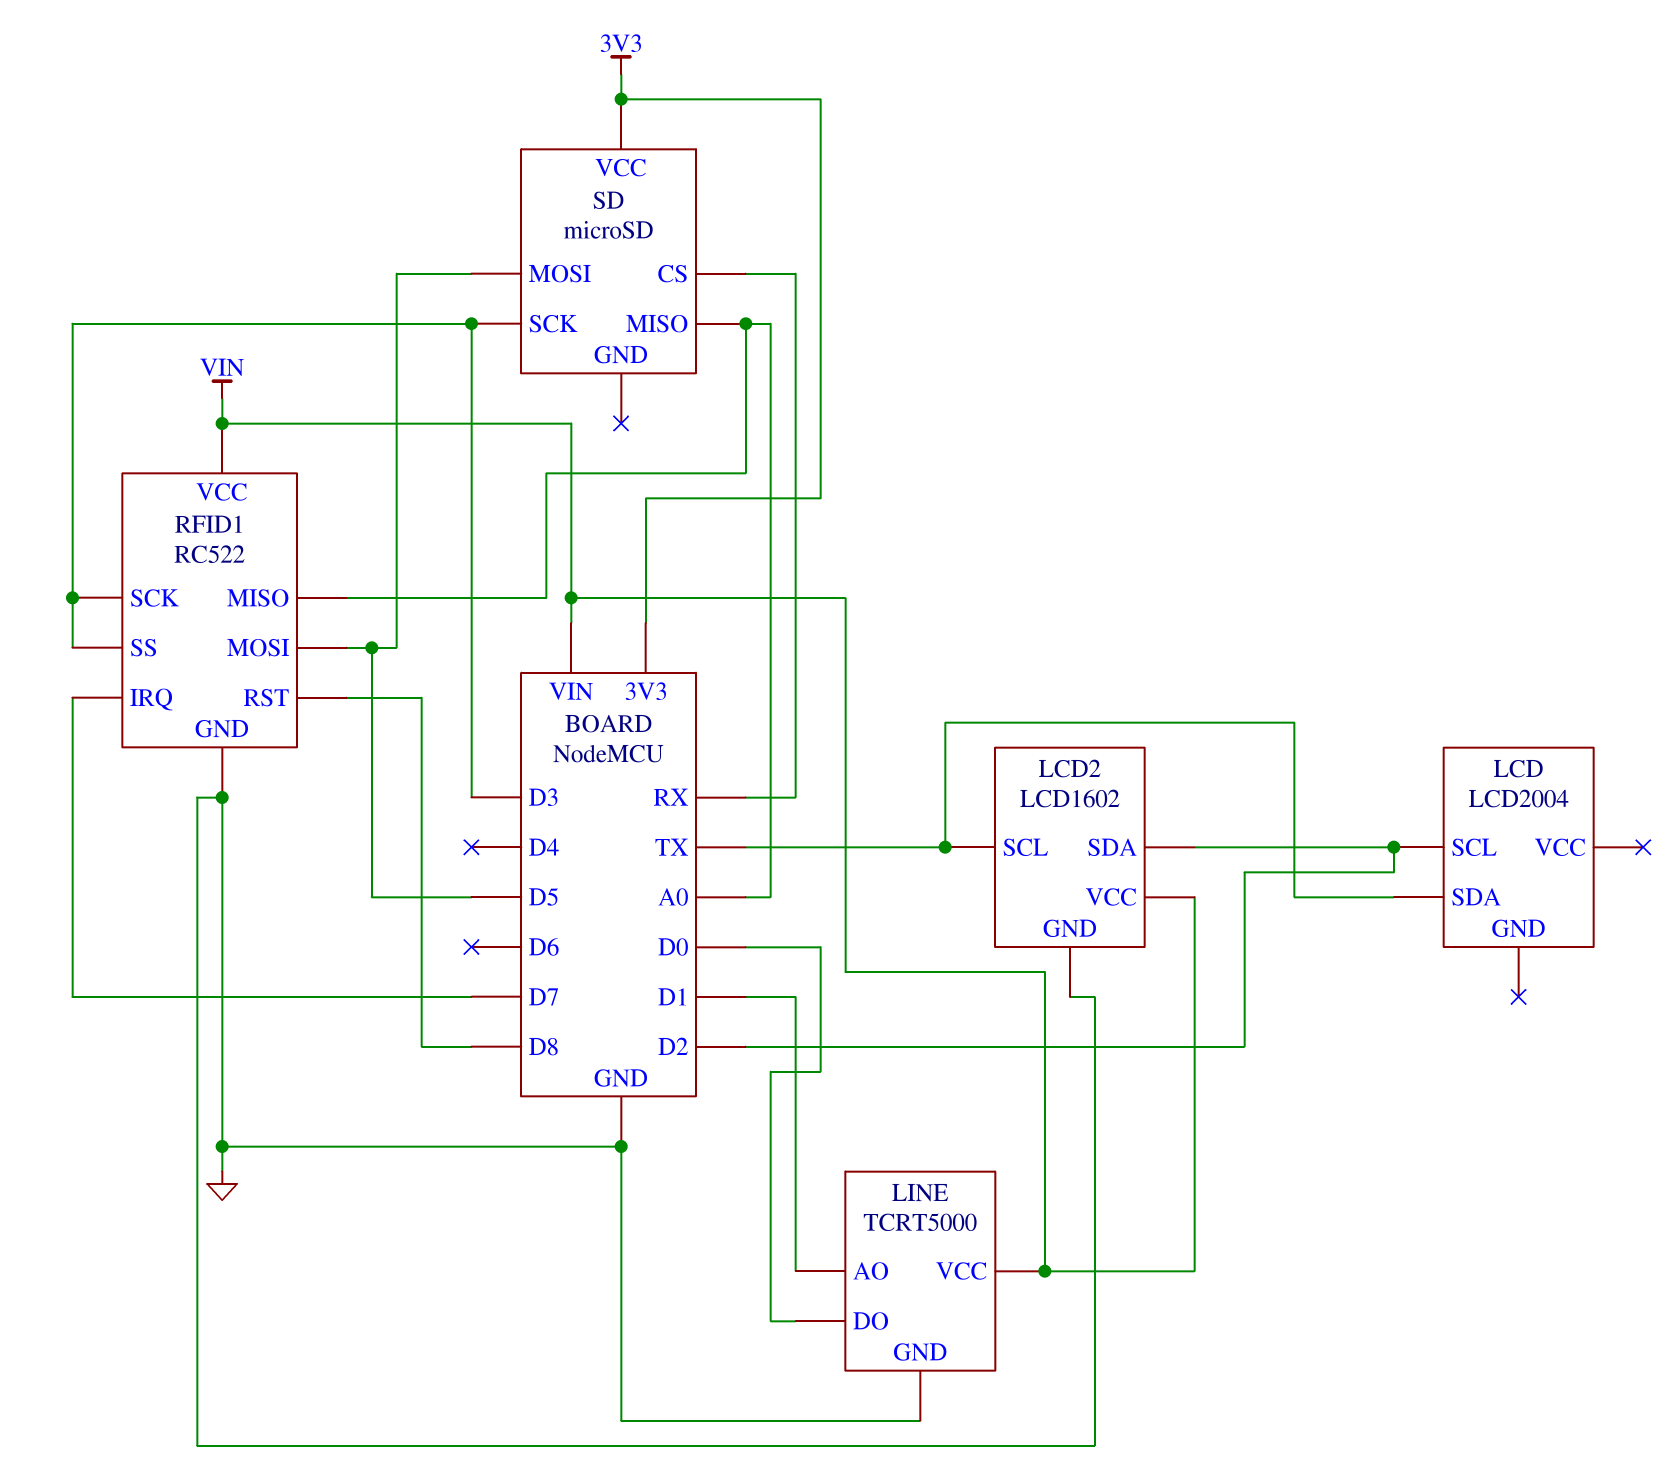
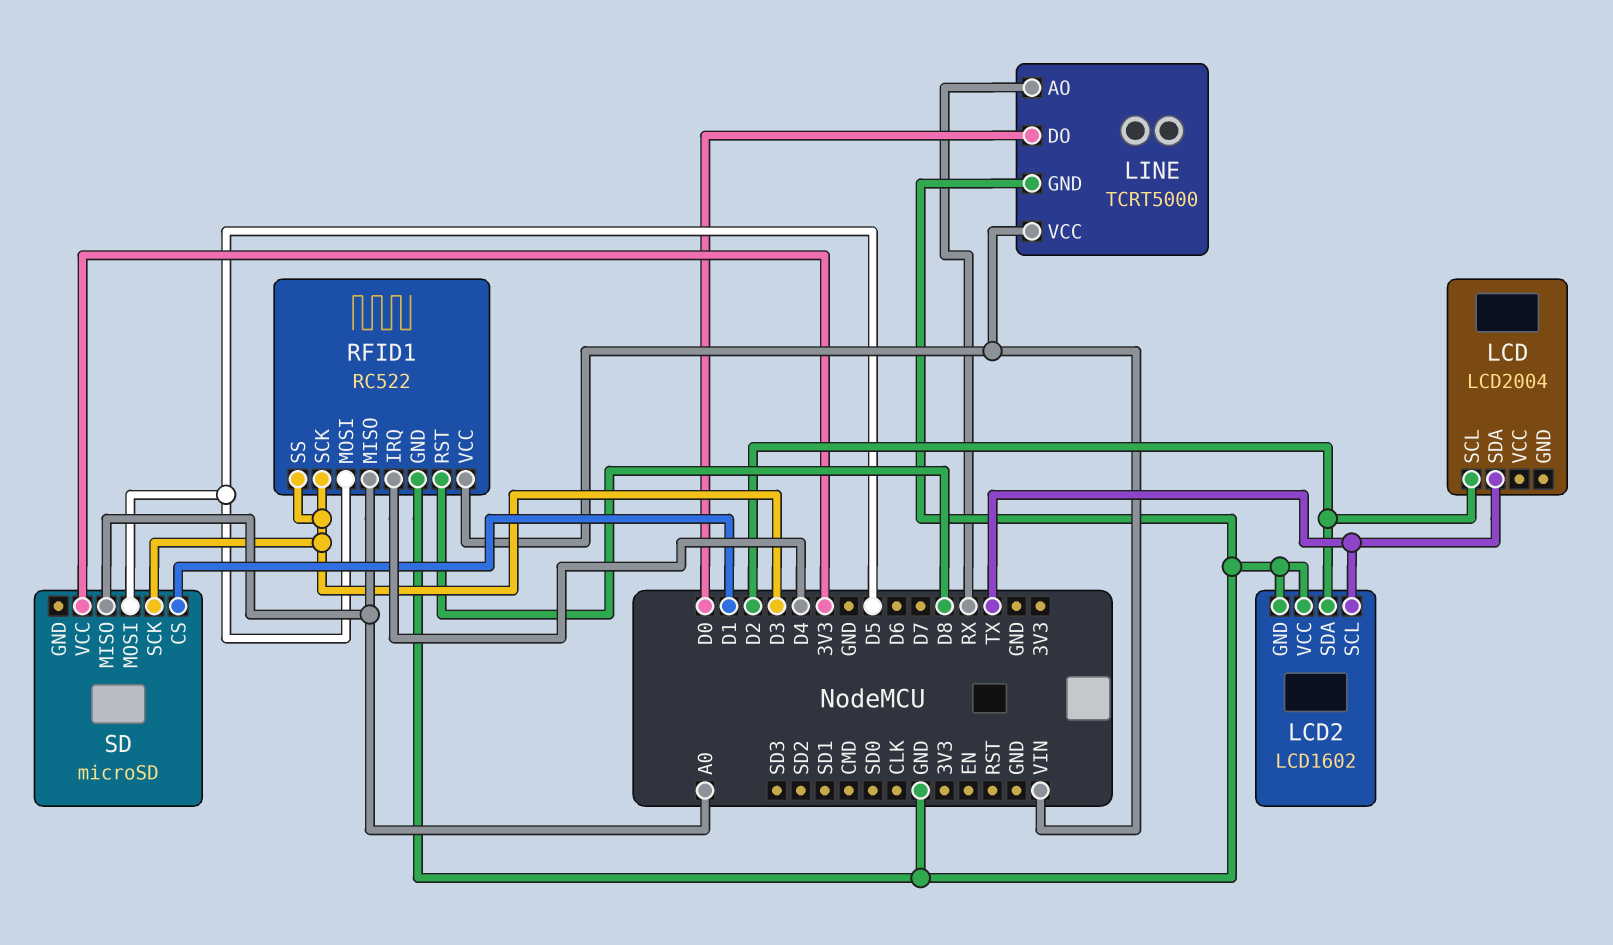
LCD2 pin VCC: VIN -> GND
LINE pin AO: D1 -> RX
RFID1 pin IRQ: D7 -> D4
SD pin CS: RX -> D1

